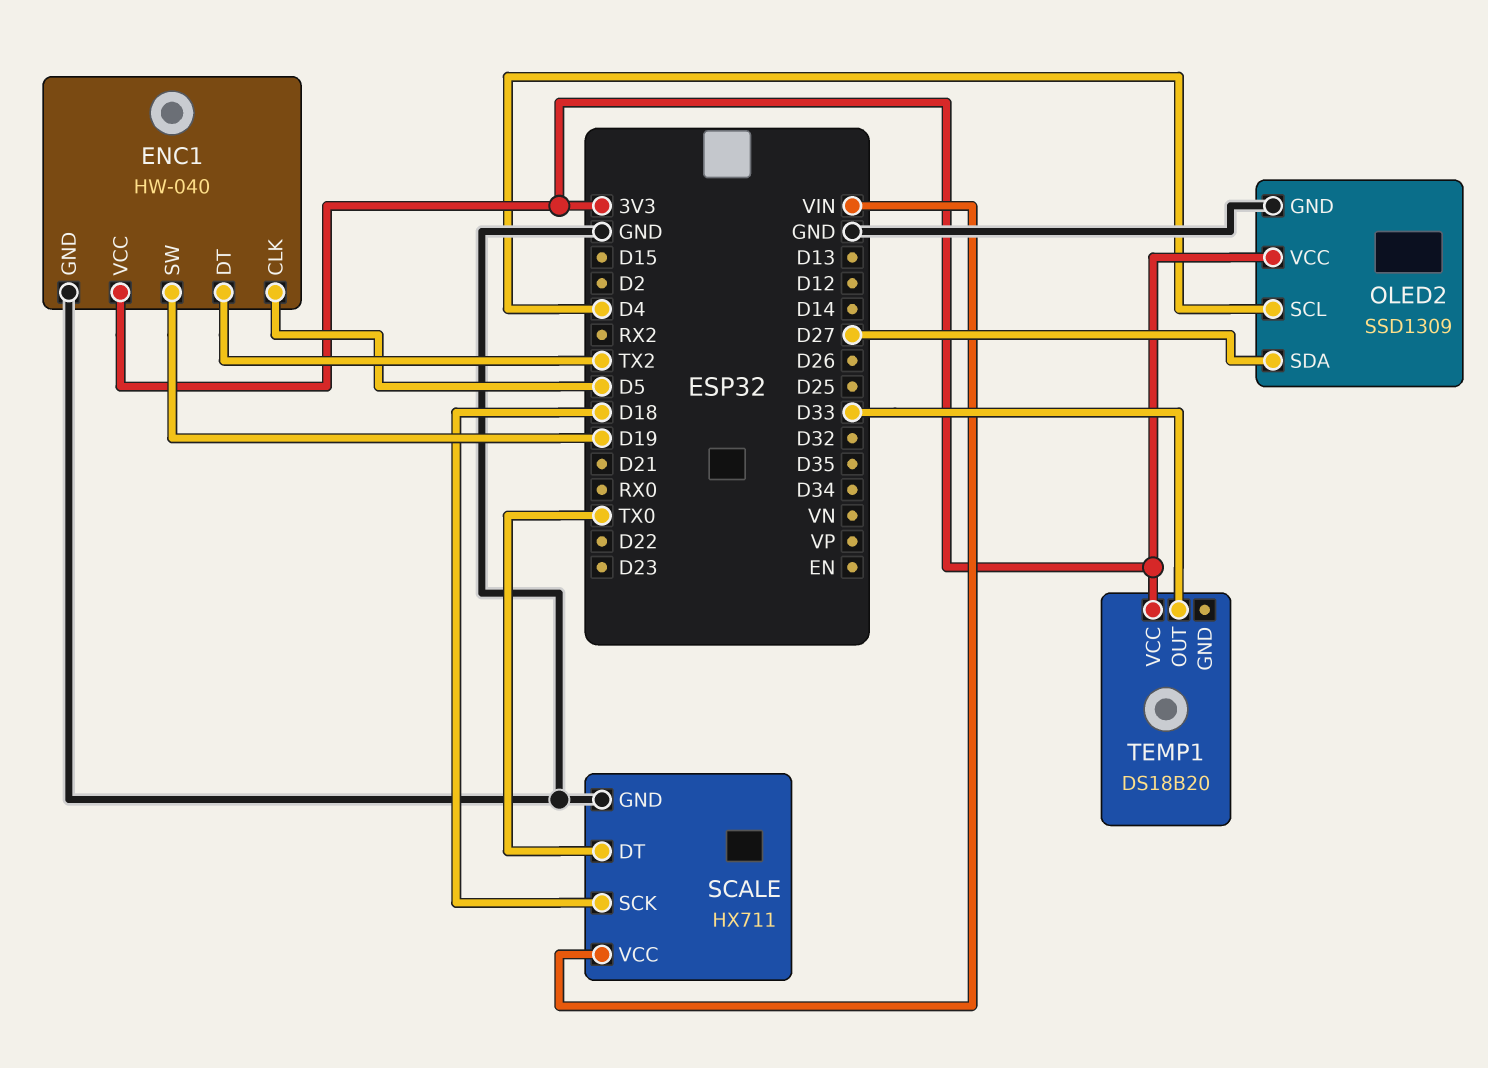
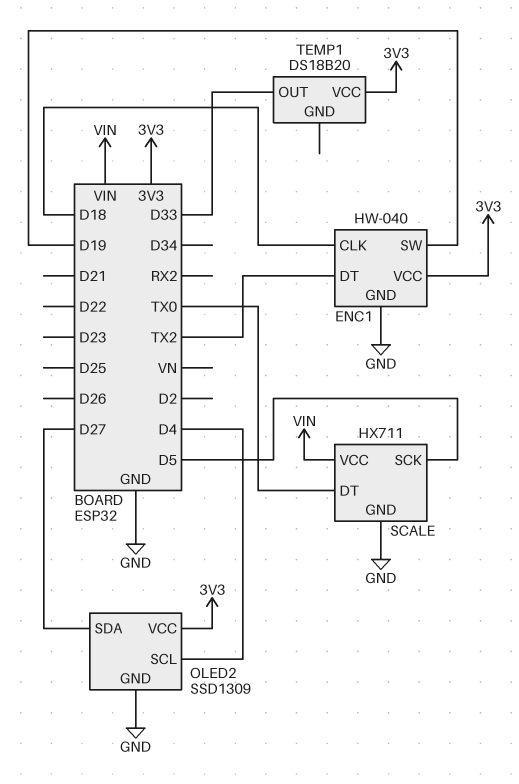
ENC1 pin CLK: D5 -> D18
SCALE pin SCK: D18 -> D5

